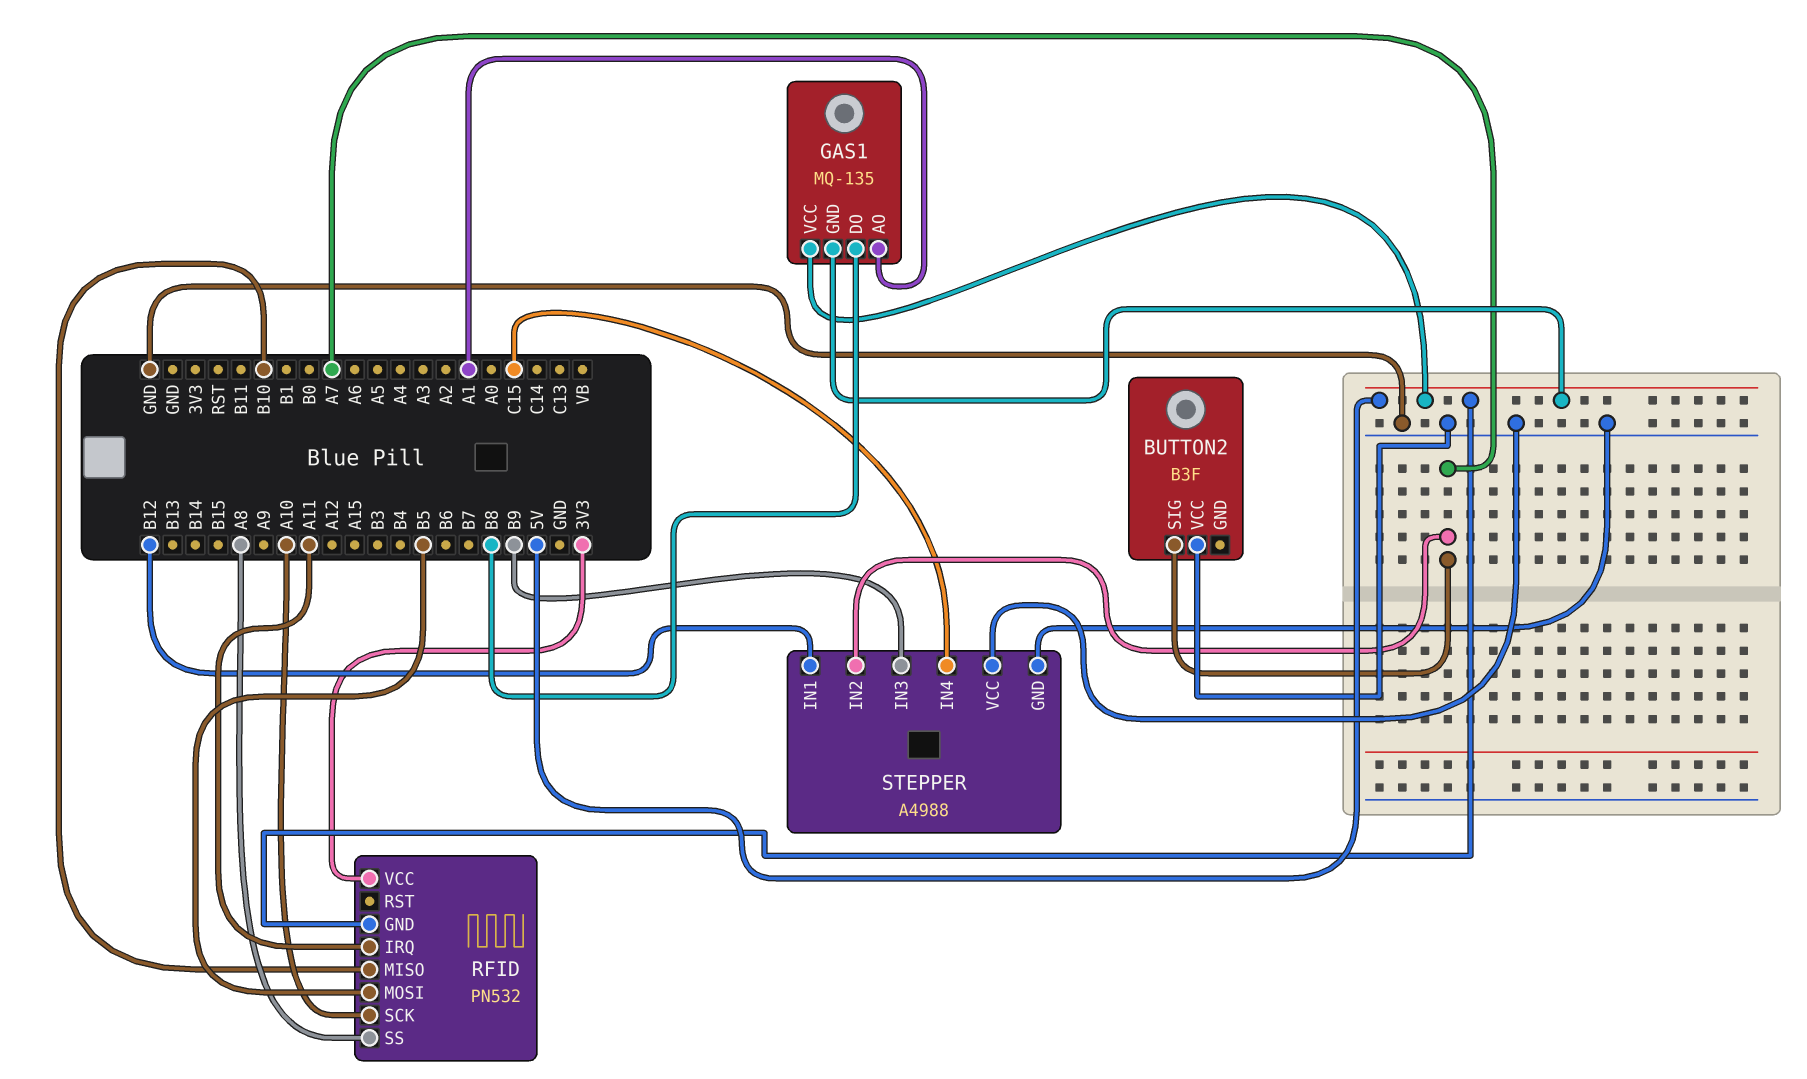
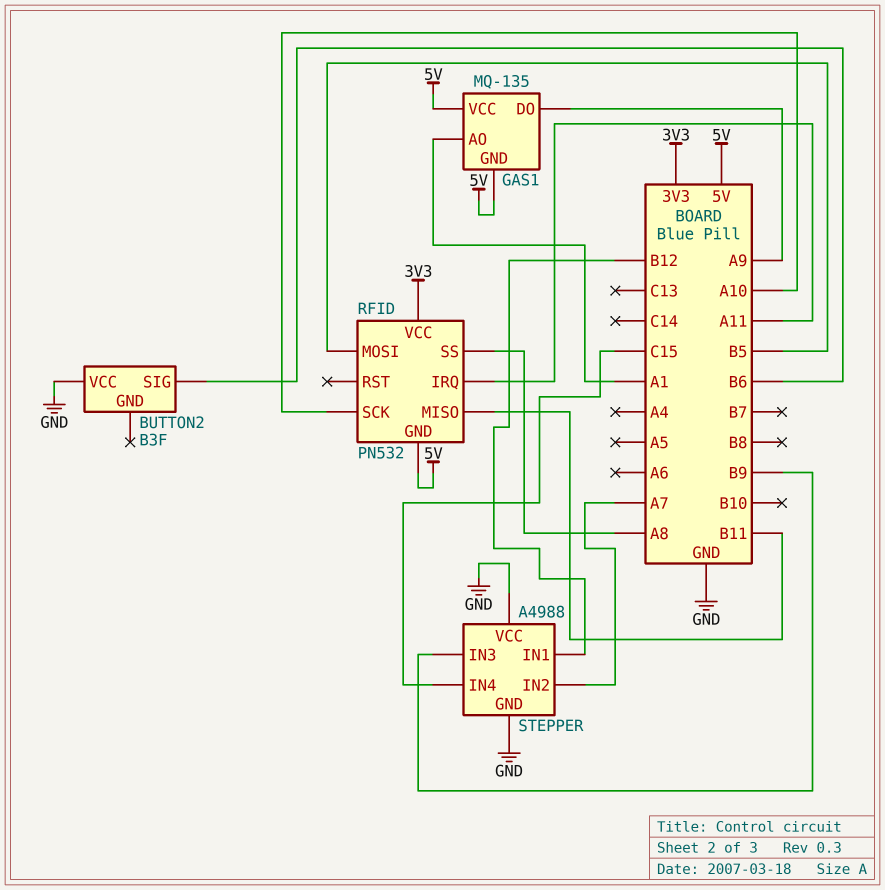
BUTTON2 pin SIG: A7 -> B6
GAS1 pin DO: B8 -> A9
RFID pin MISO: B10 -> B11

